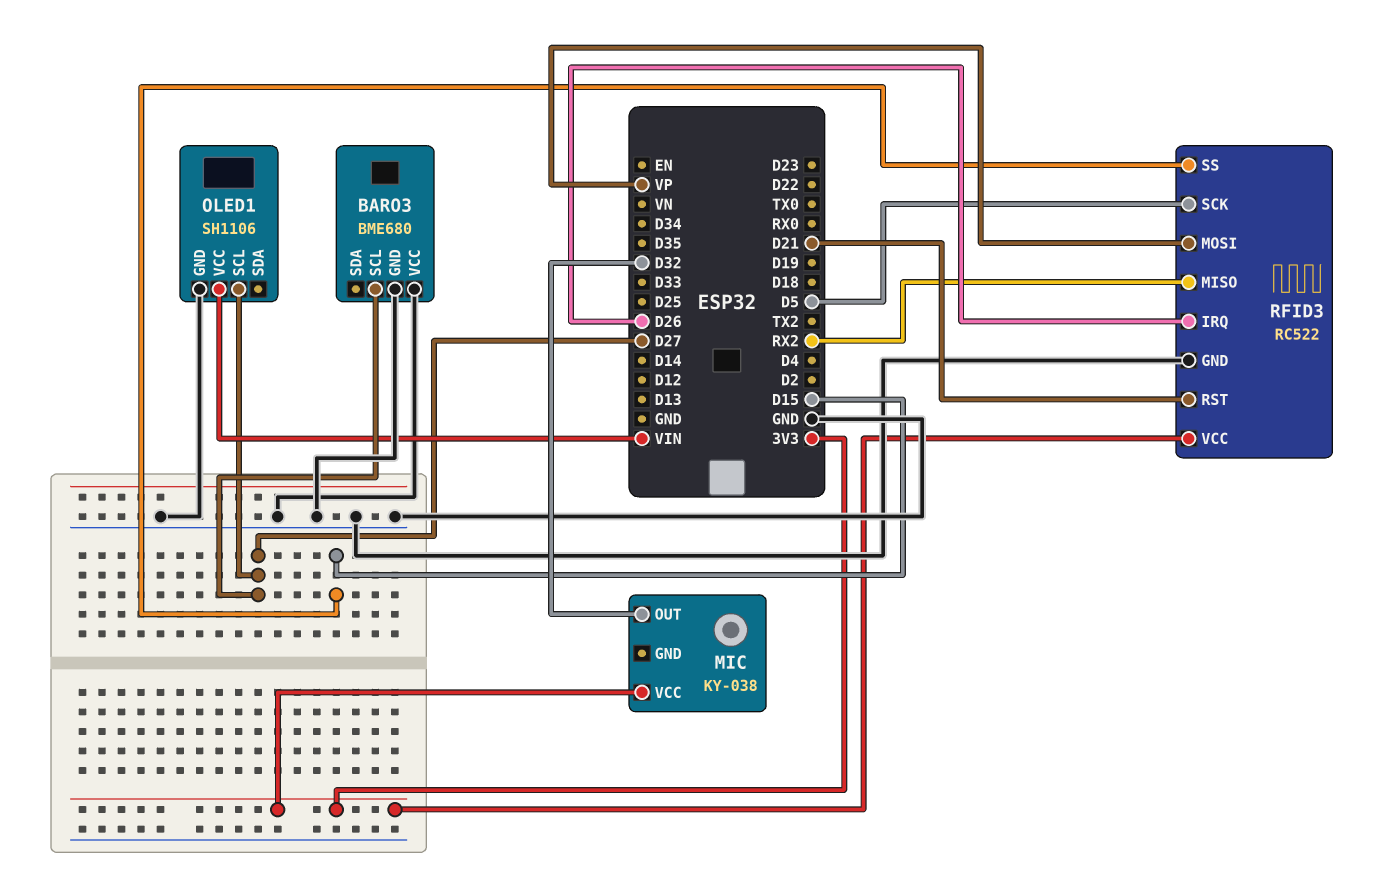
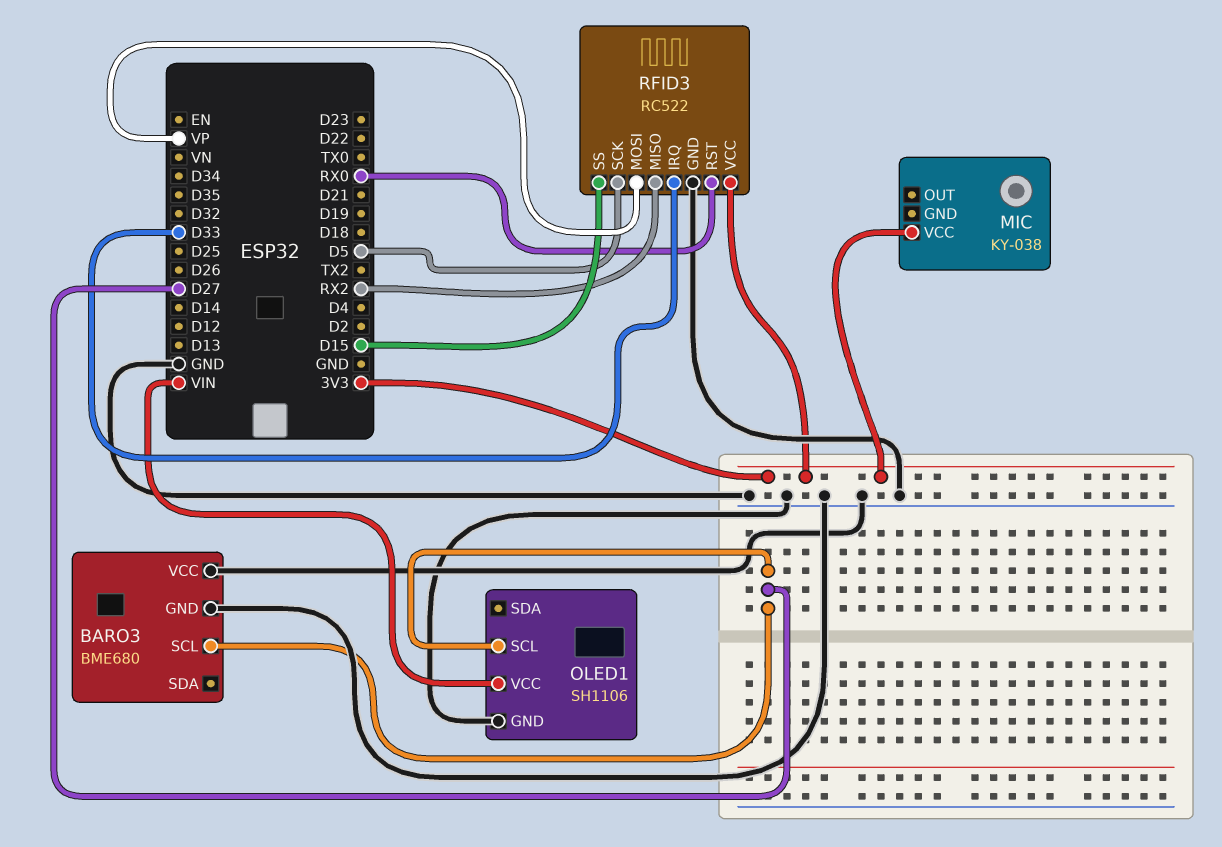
MIC pin OUT: D32 -> none
RFID3 pin IRQ: D26 -> D33
RFID3 pin RST: D21 -> RX0

